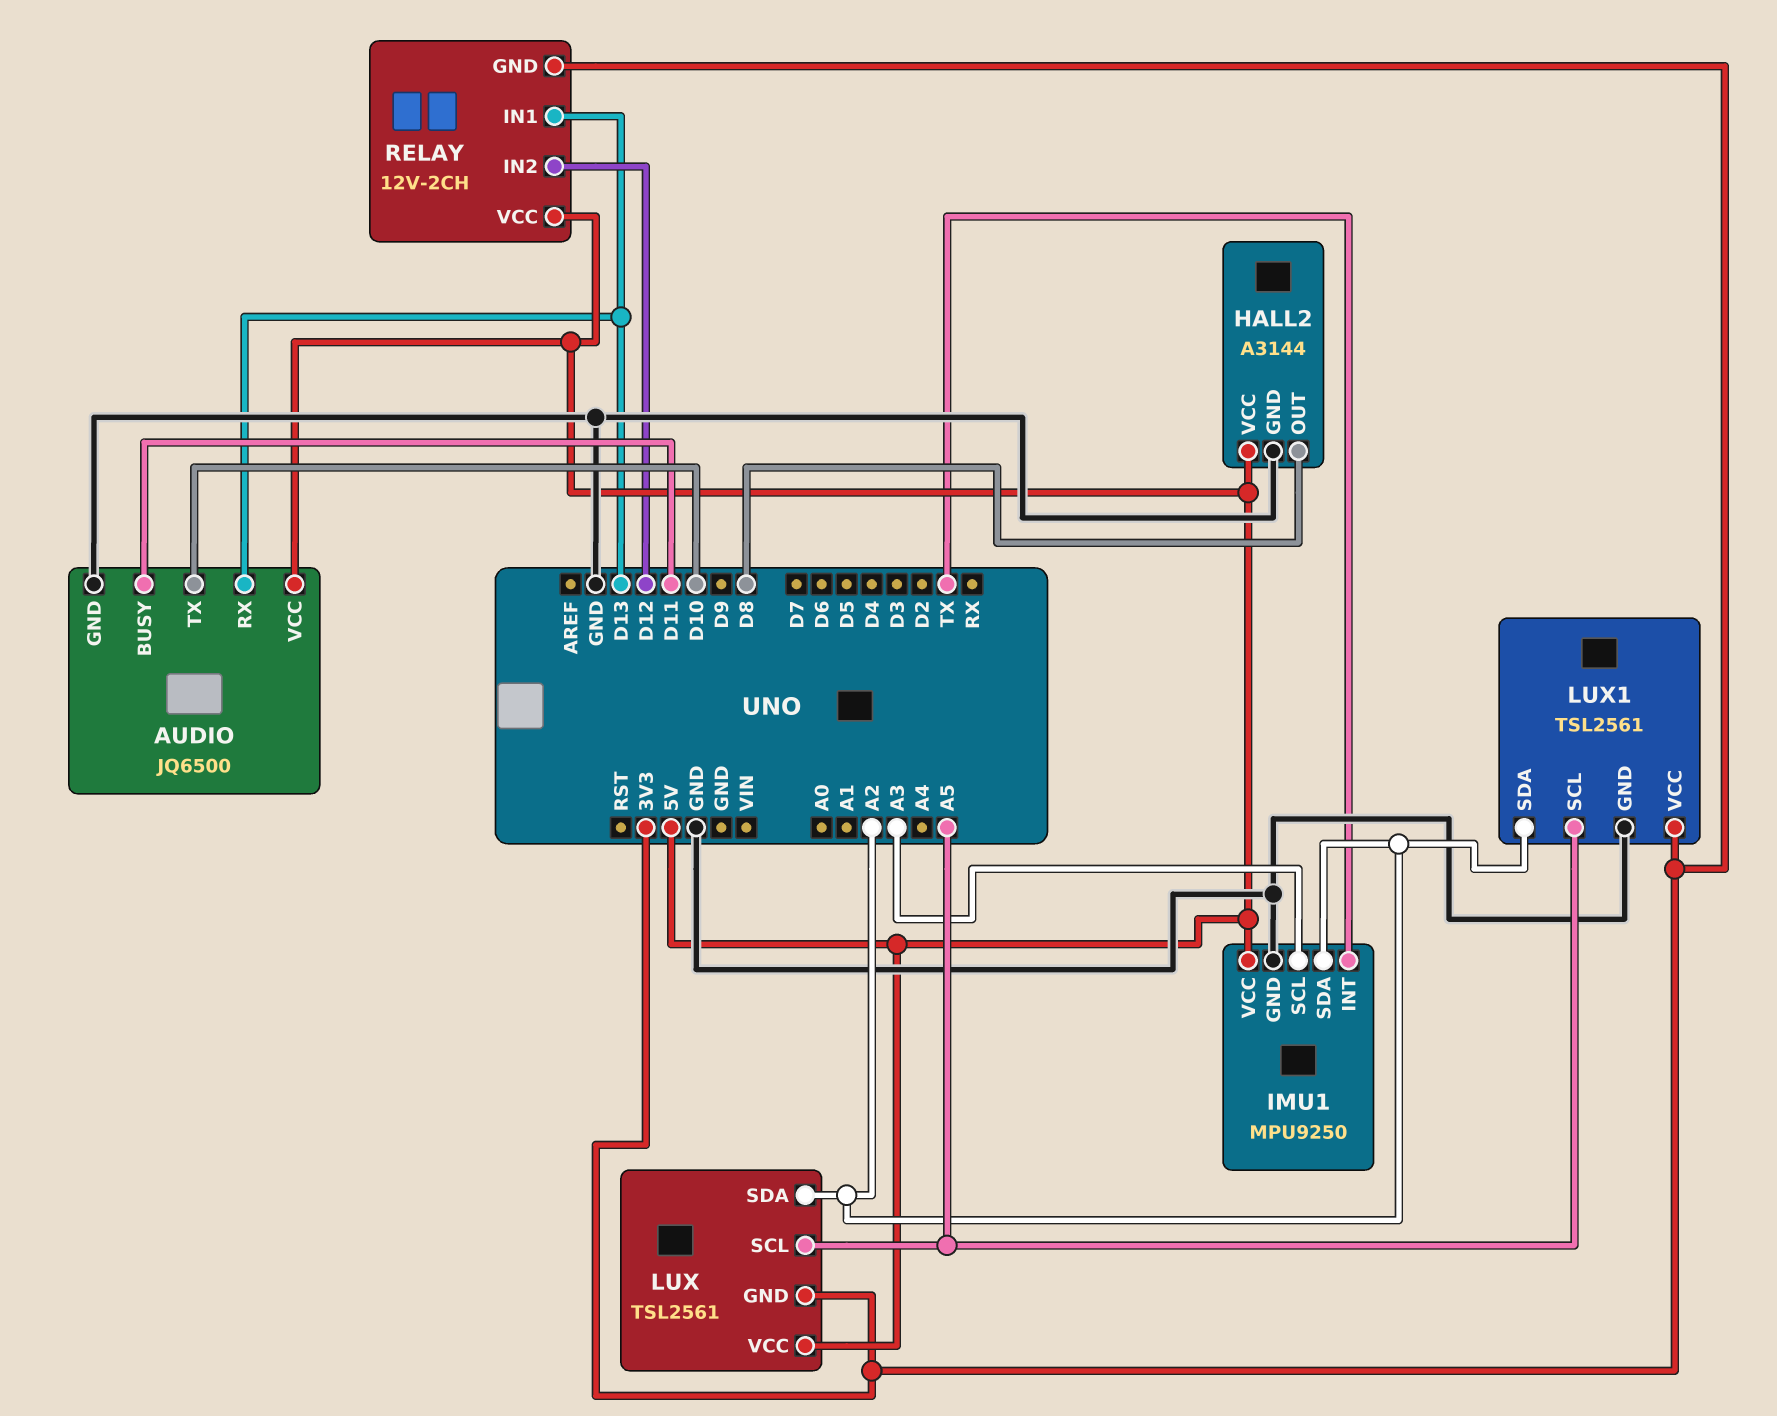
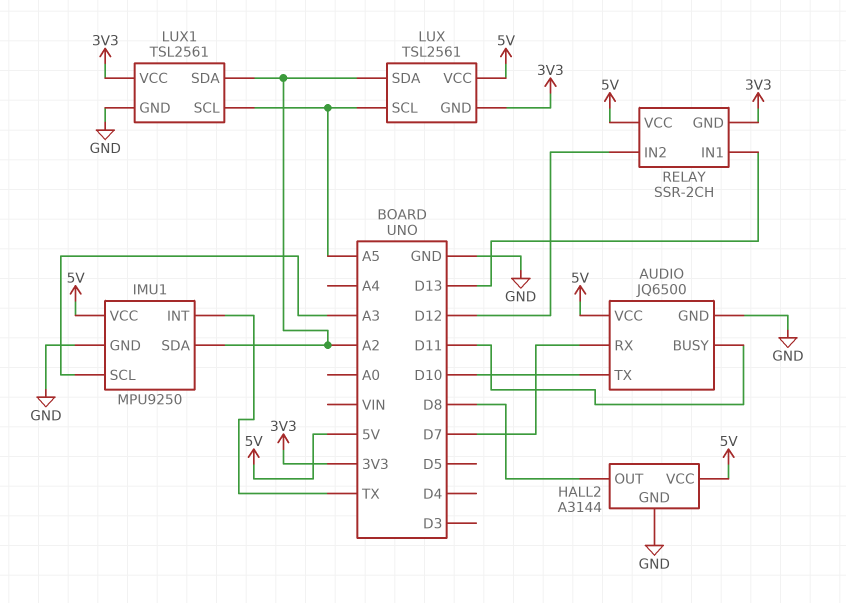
AUDIO pin RX: D13 -> D7
RELAY: 12V-2CH -> SSR-2CH

